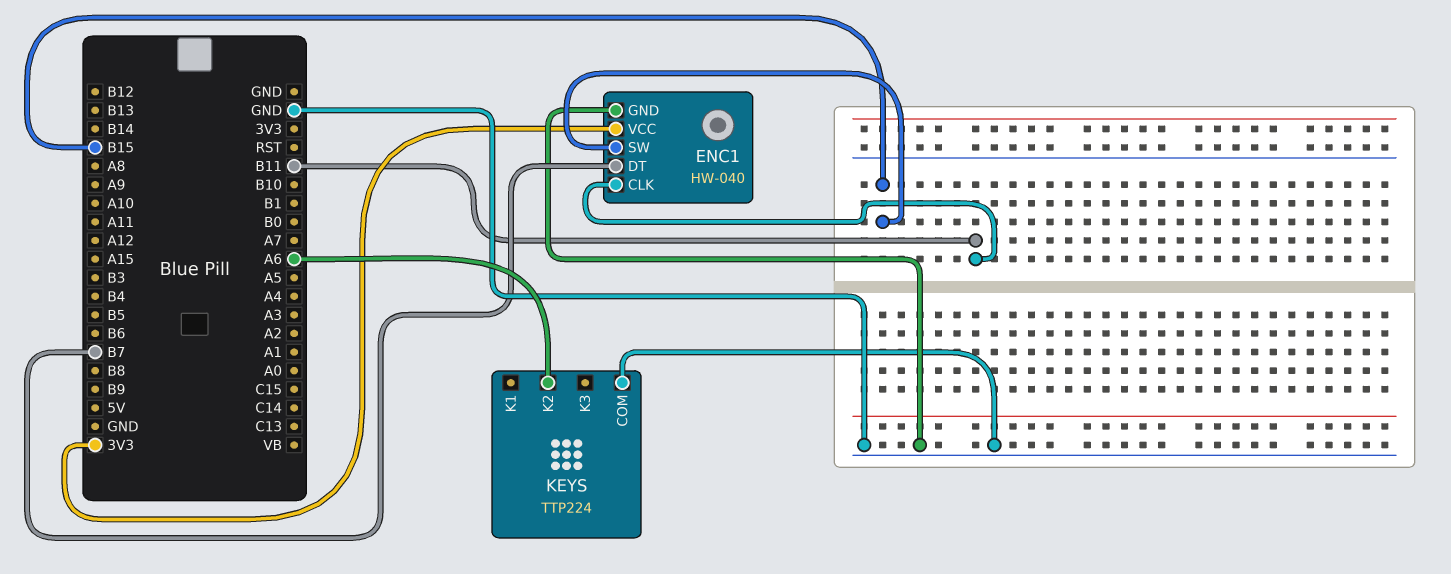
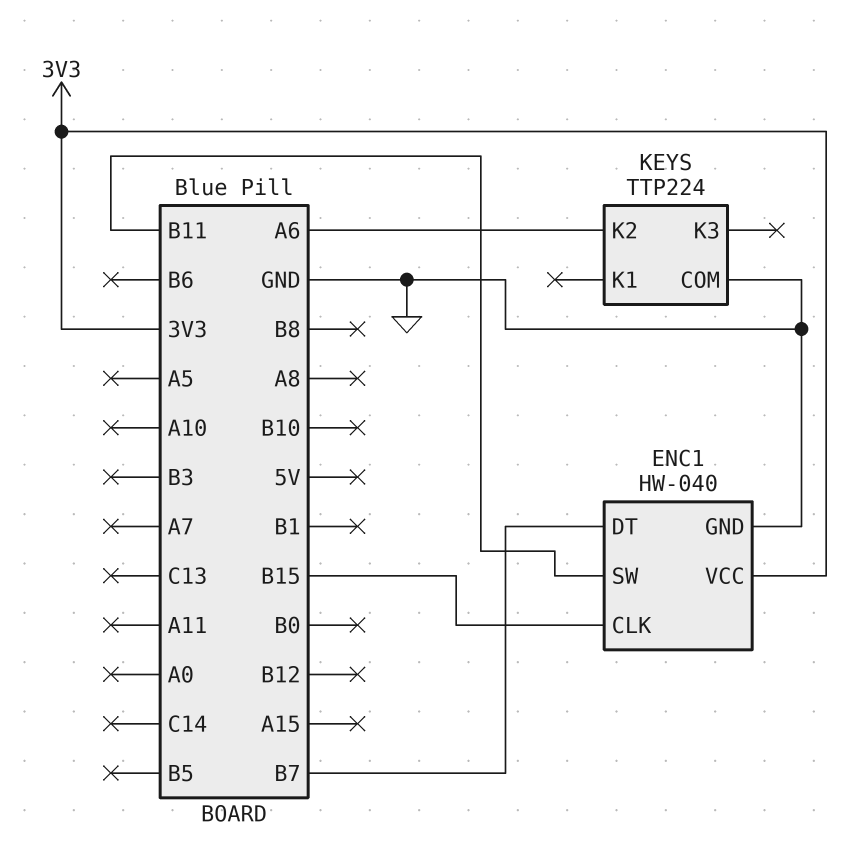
ENC1 pin CLK: B11 -> B15
ENC1 pin SW: B15 -> B11

